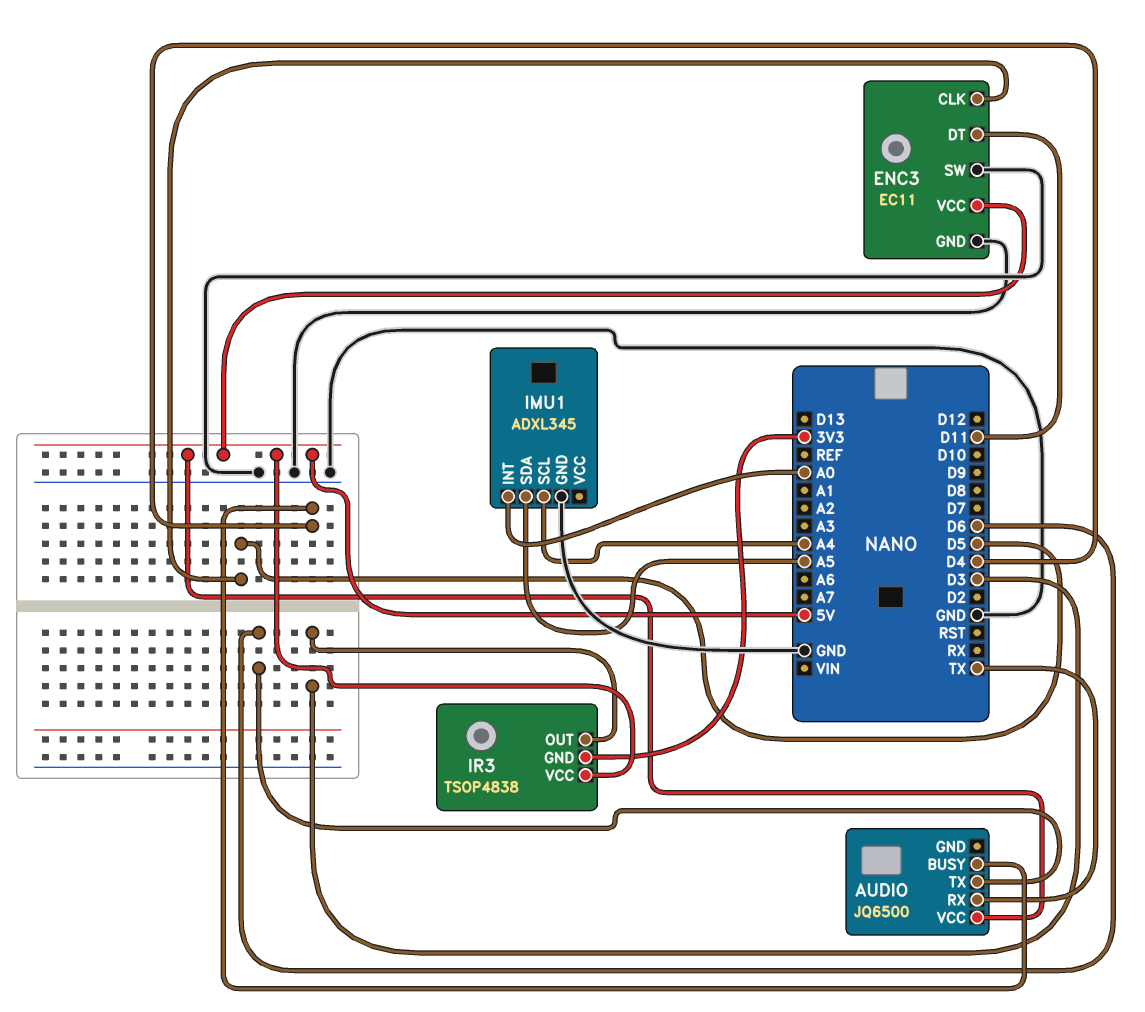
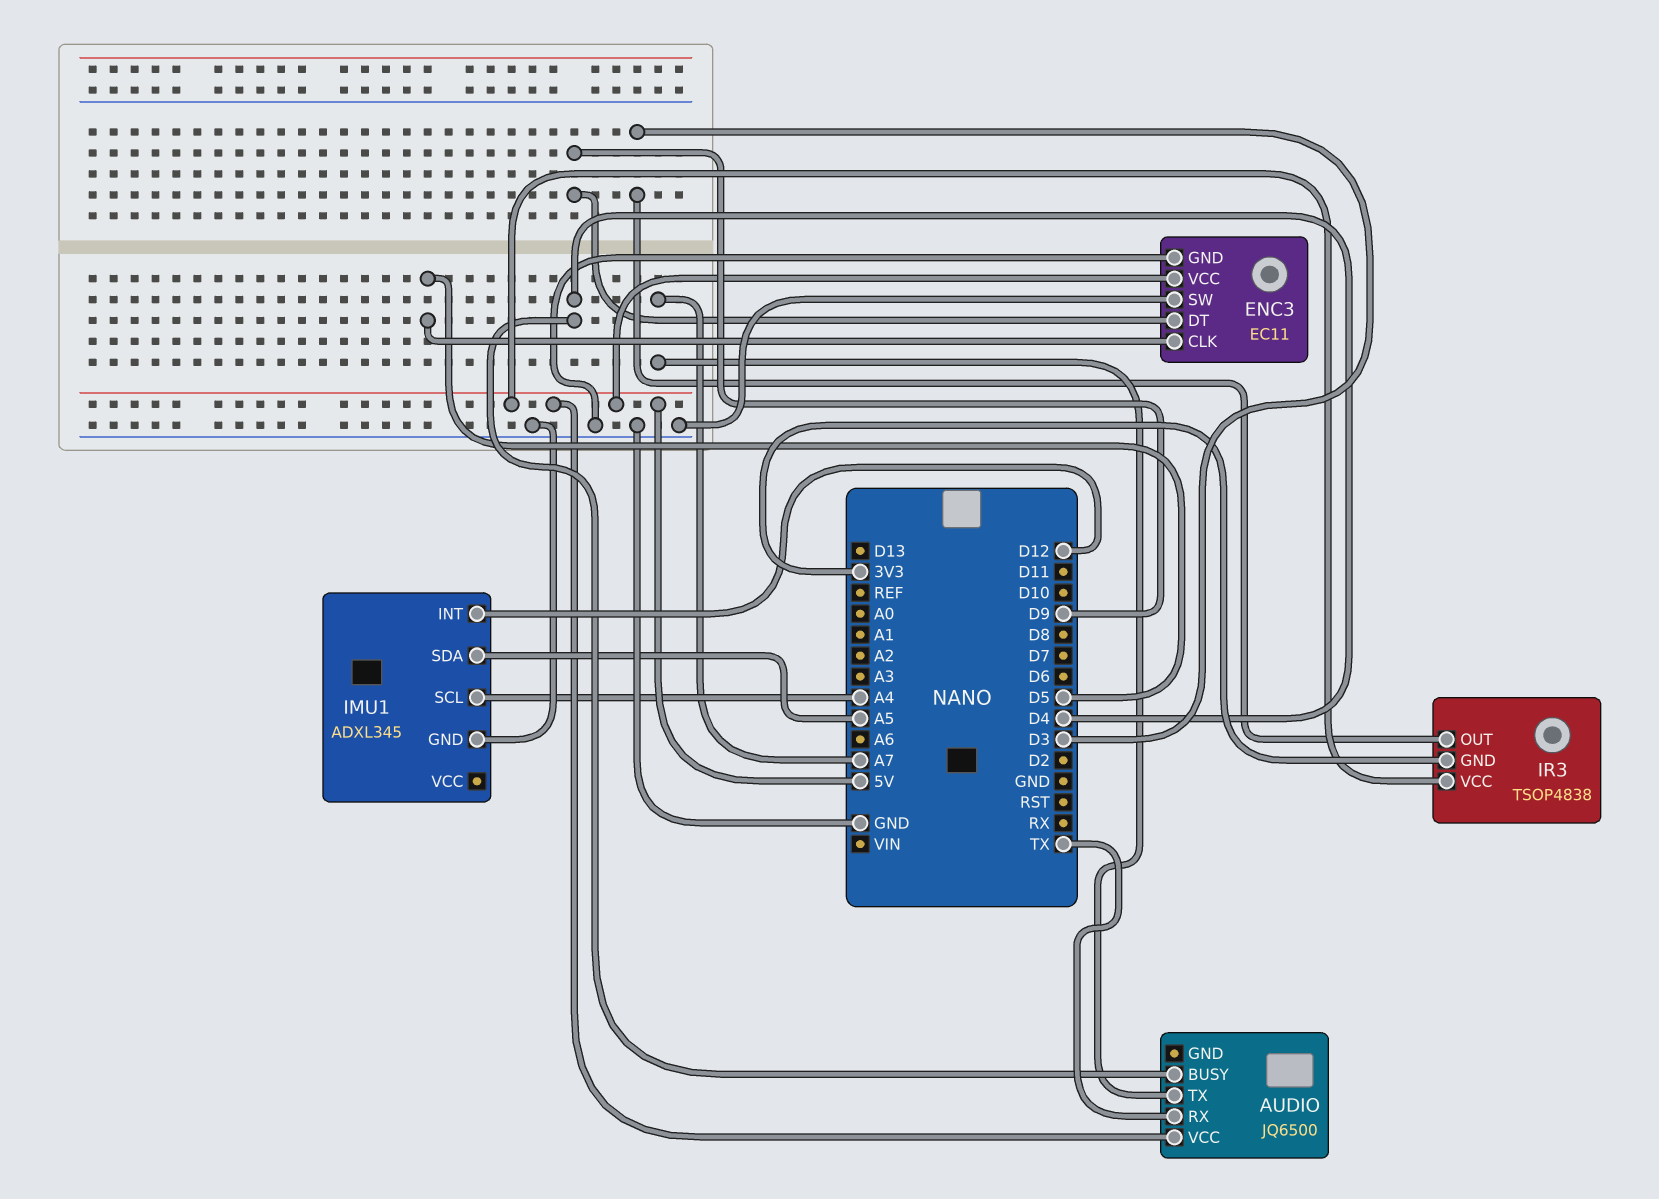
AUDIO pin TX: D6 -> A7
ENC3 pin DT: D11 -> D9
IMU1 pin INT: A0 -> D12

